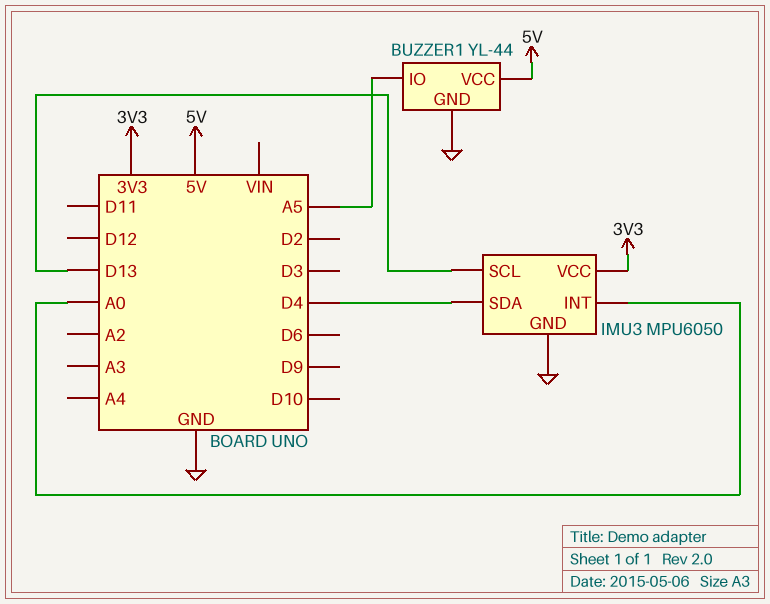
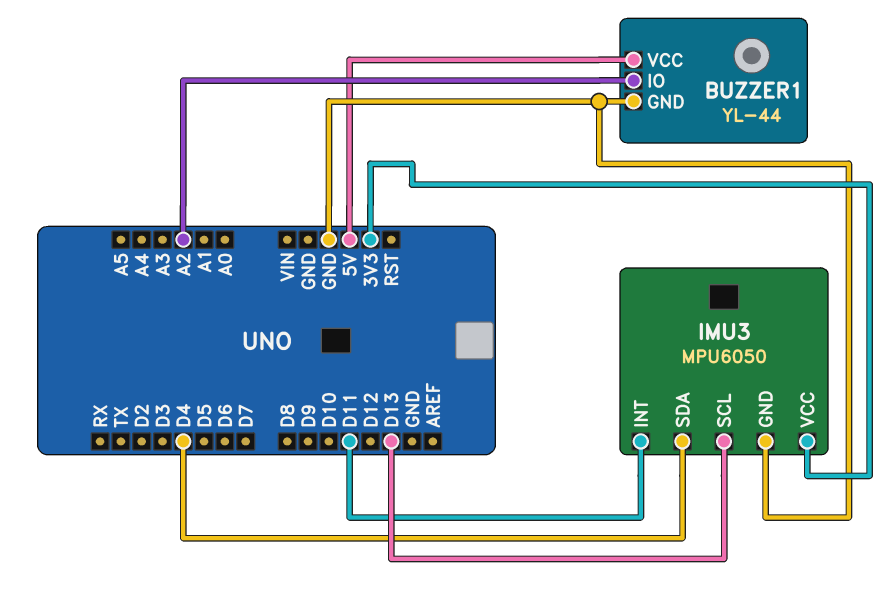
BUZZER1 pin IO: A5 -> A2
IMU3 pin INT: A0 -> D11

